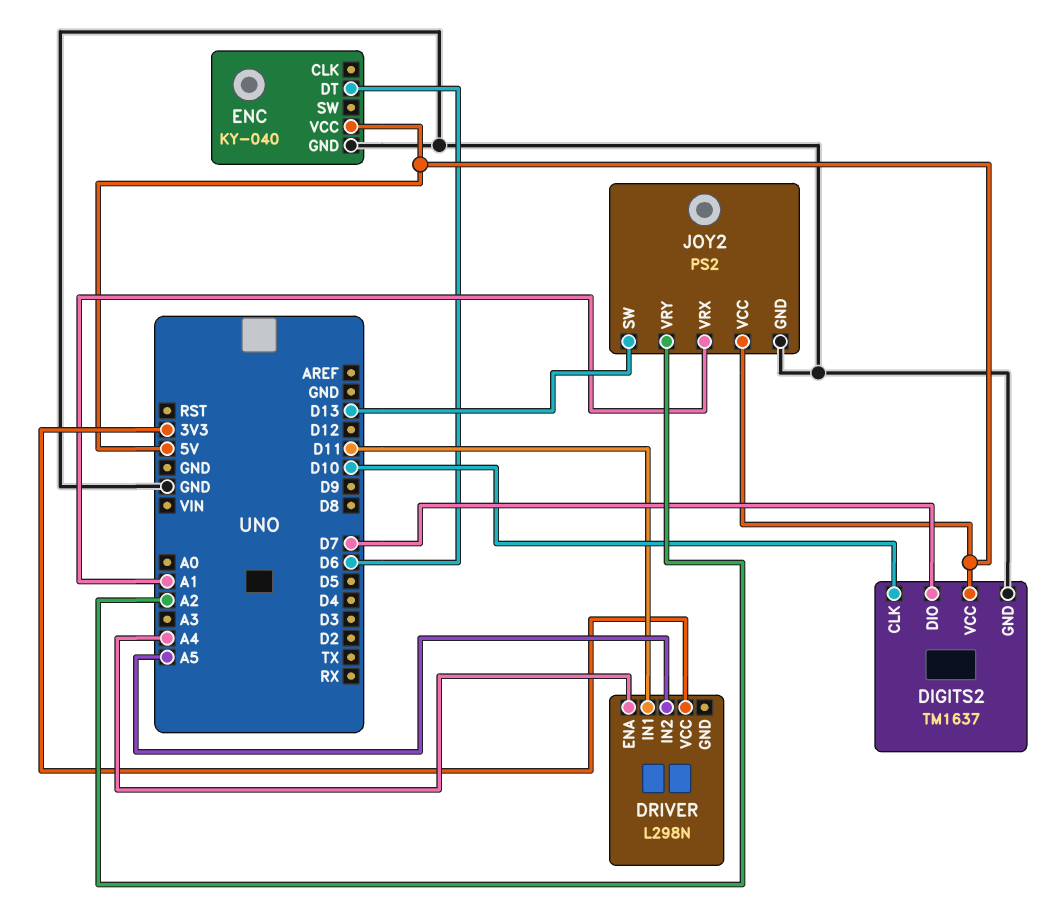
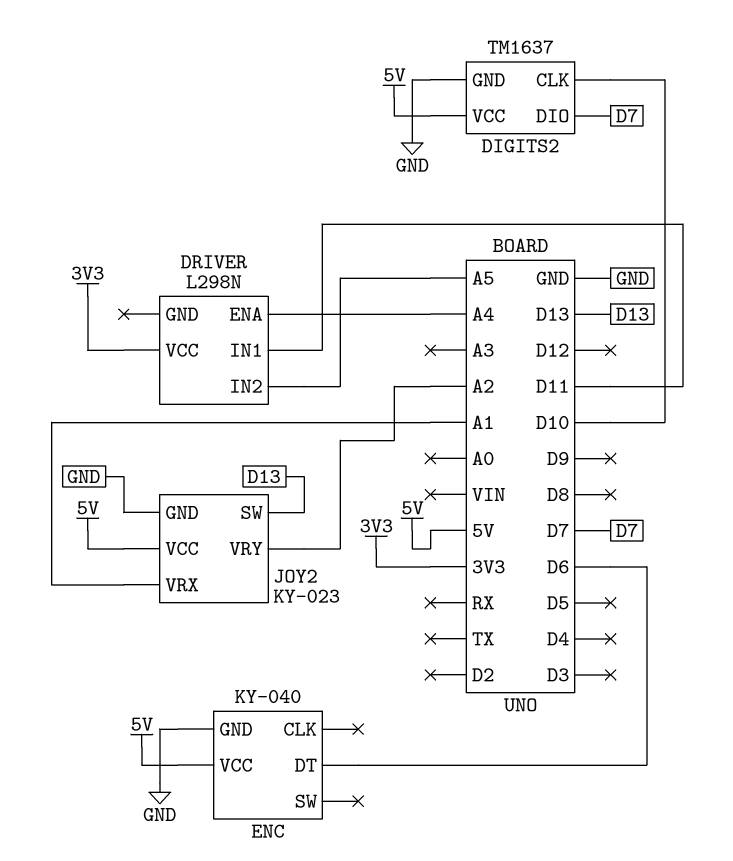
JOY2: PS2 -> KY-023

